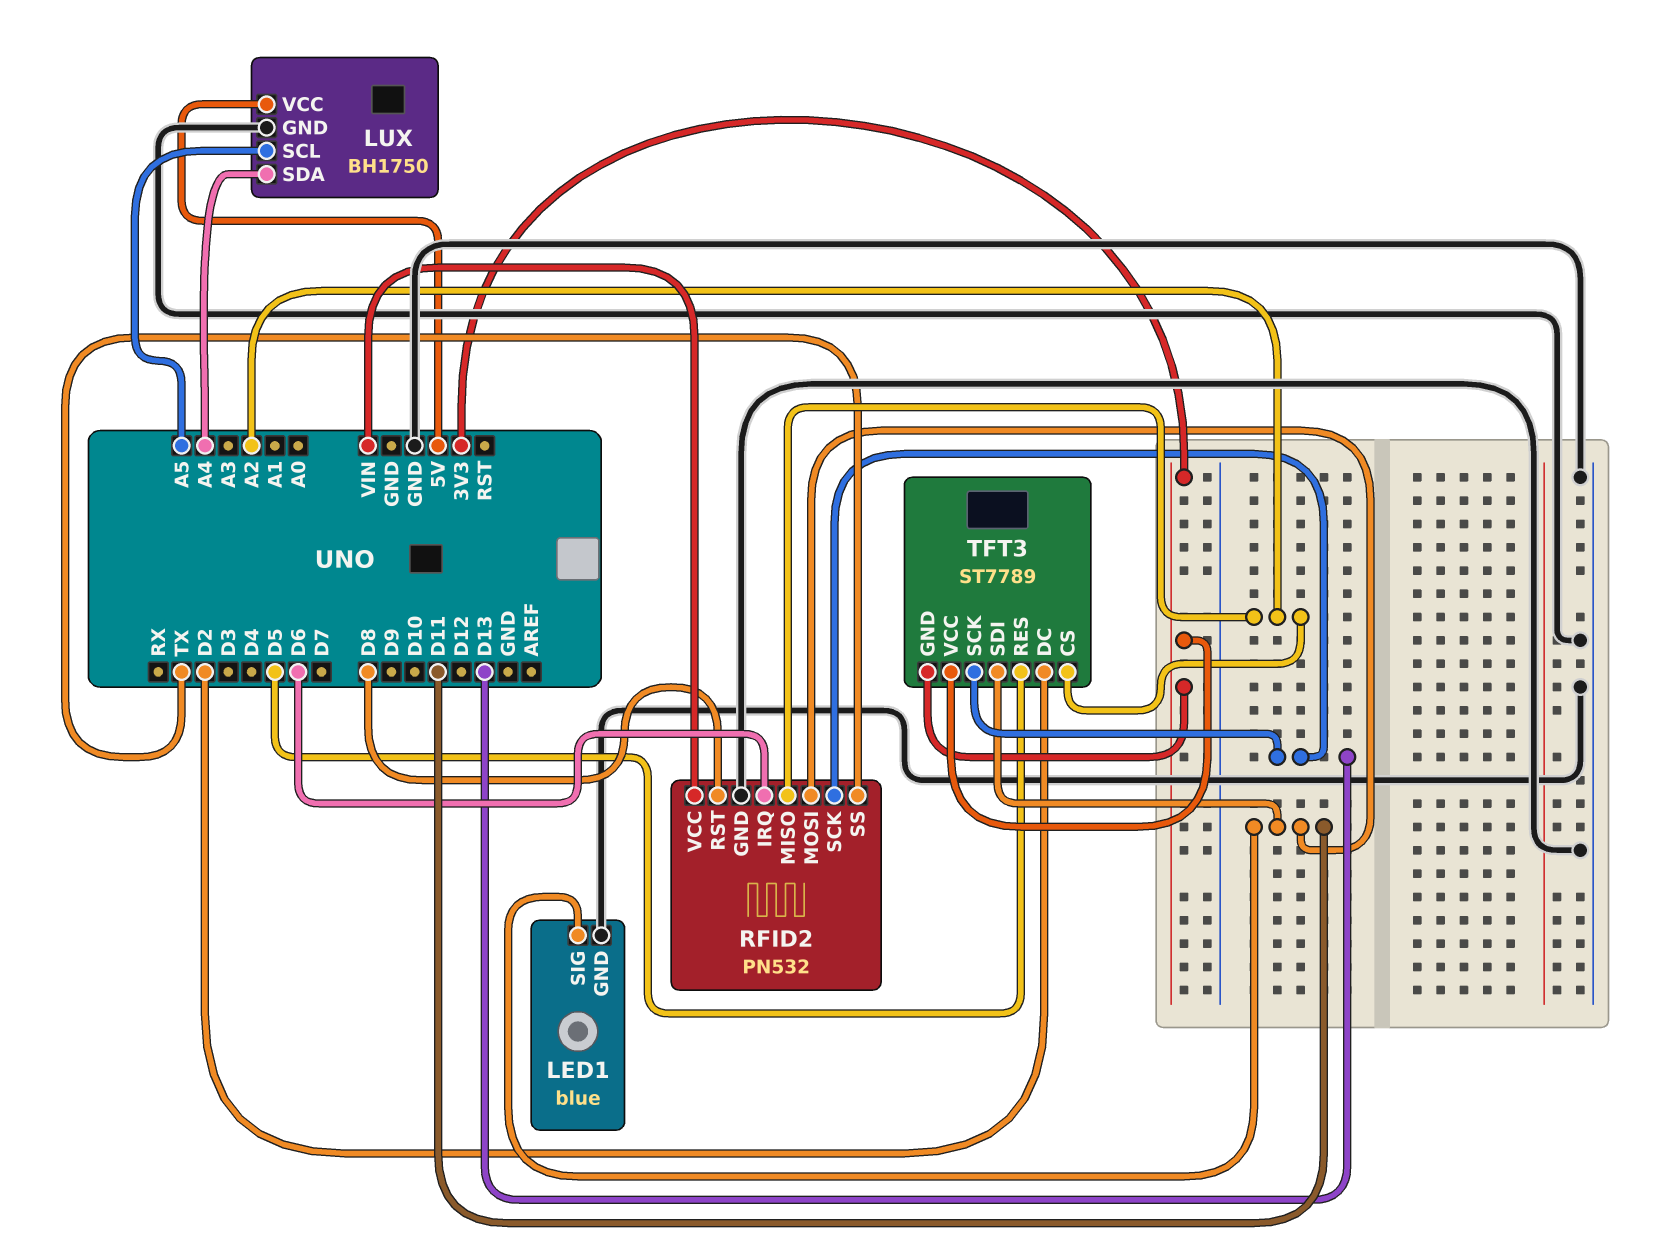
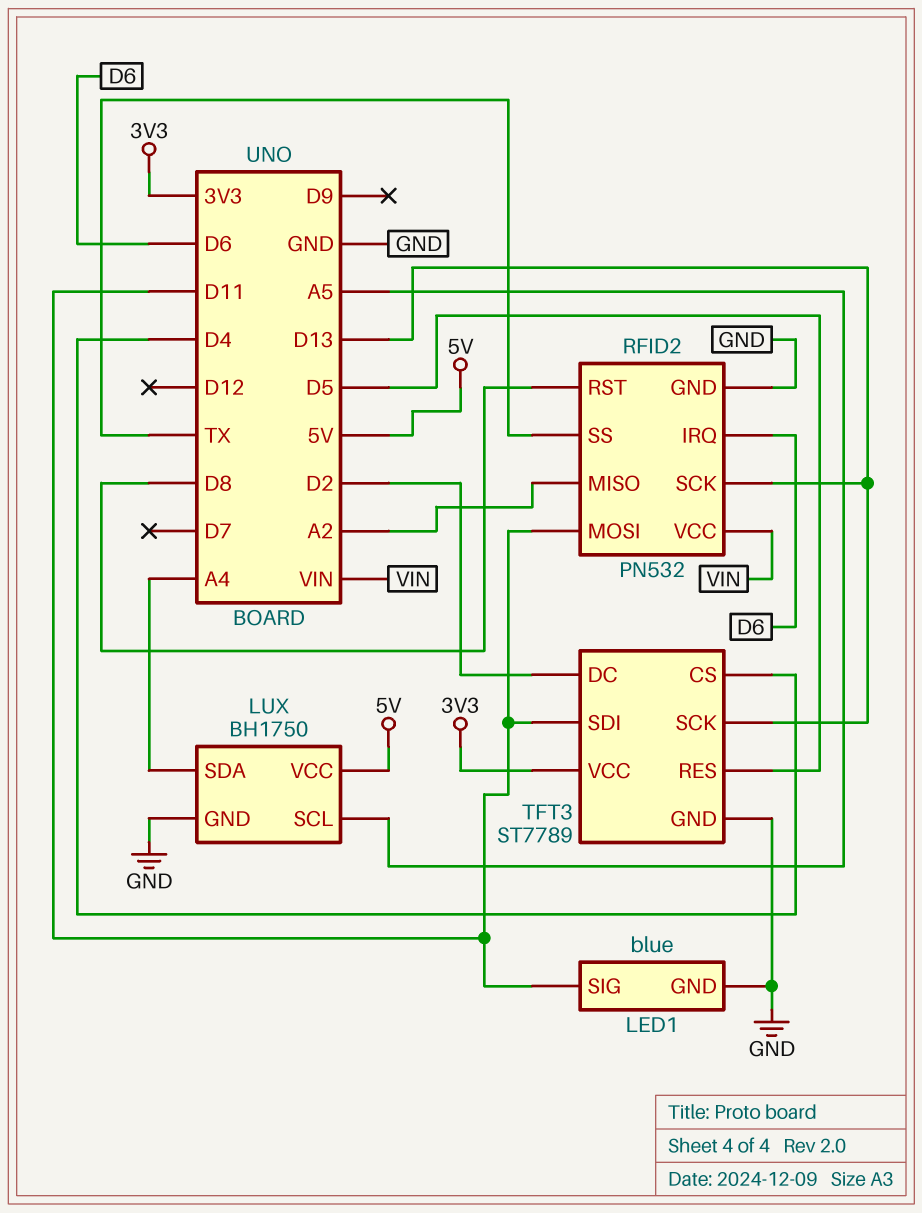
TFT3 pin CS: A2 -> D4
TFT3 pin GND: 3V3 -> GND

